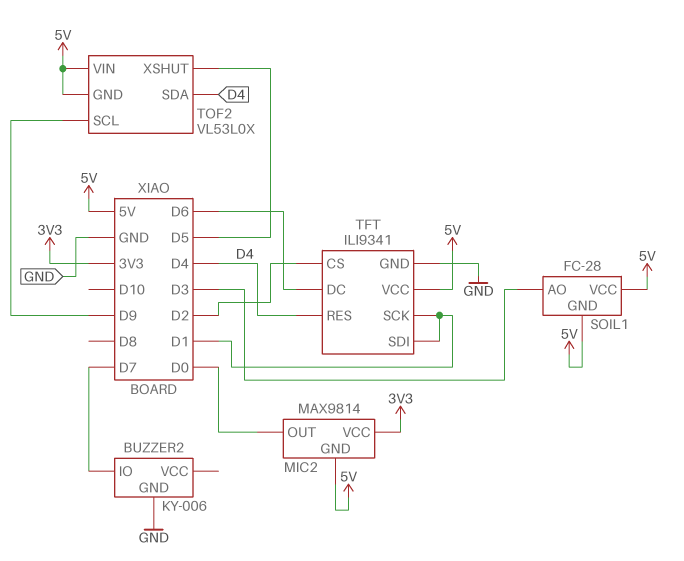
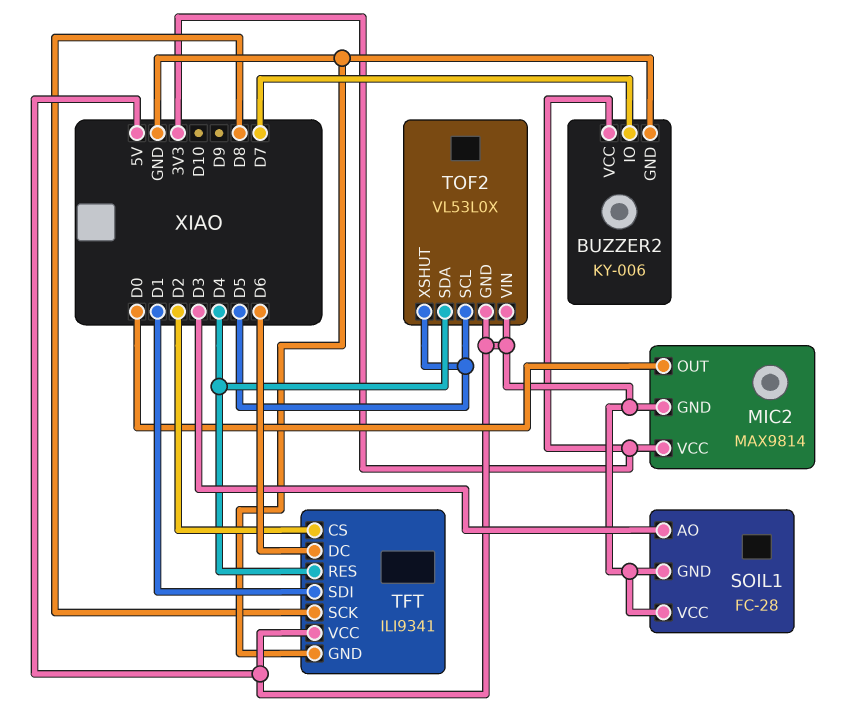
BUZZER2 pin VCC: none -> 3V3
TFT pin SCK: D1 -> D8
TOF2 pin SCL: D9 -> D5

